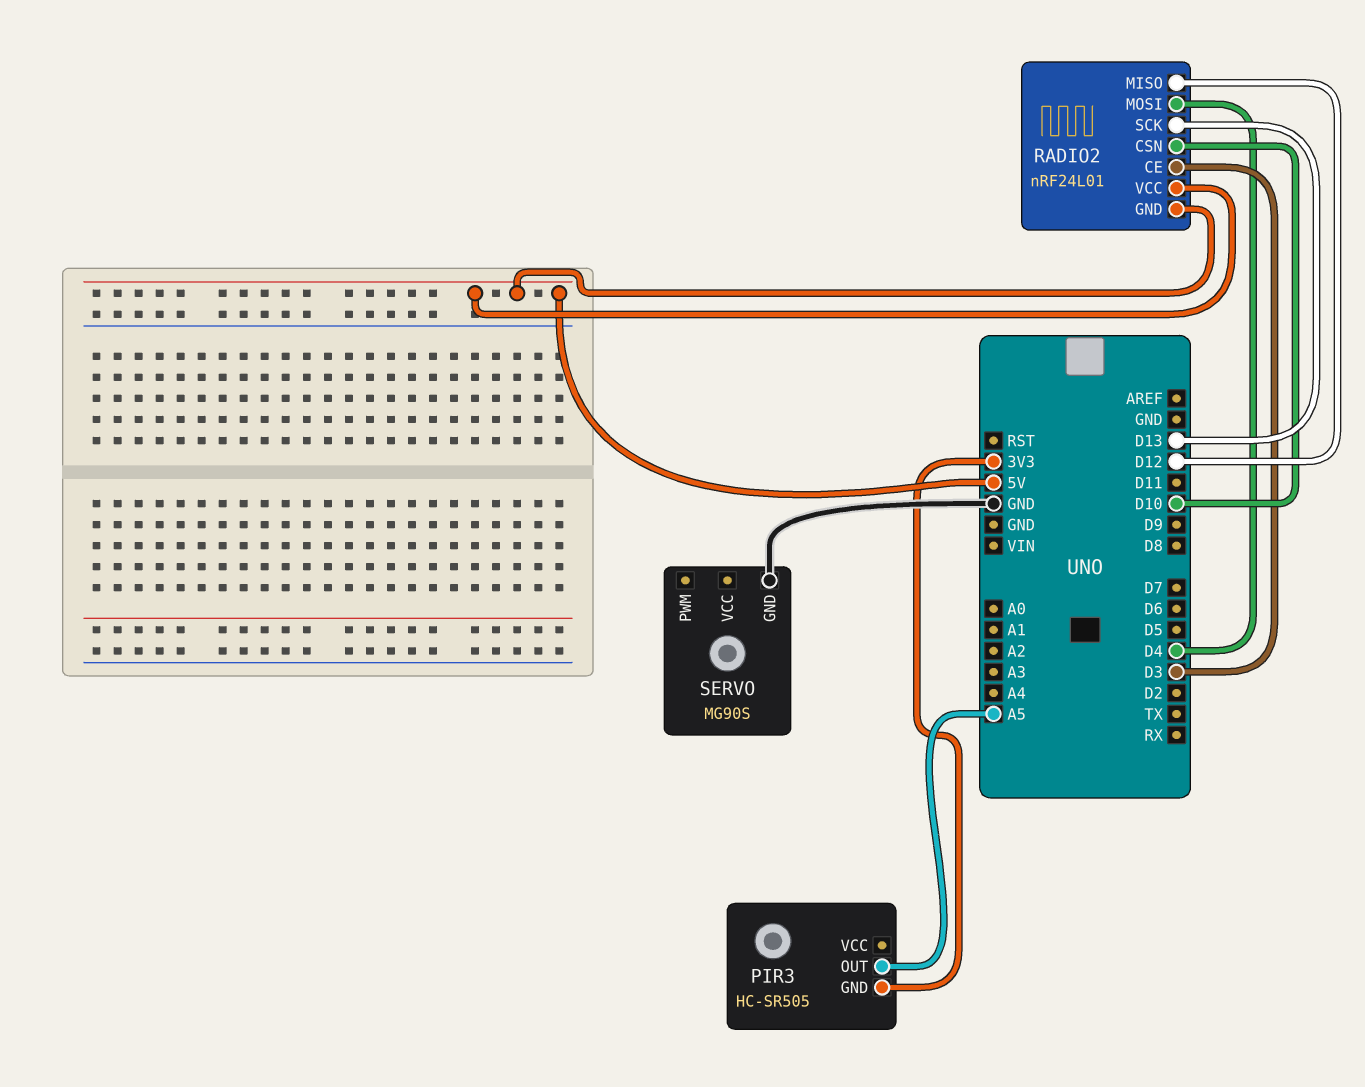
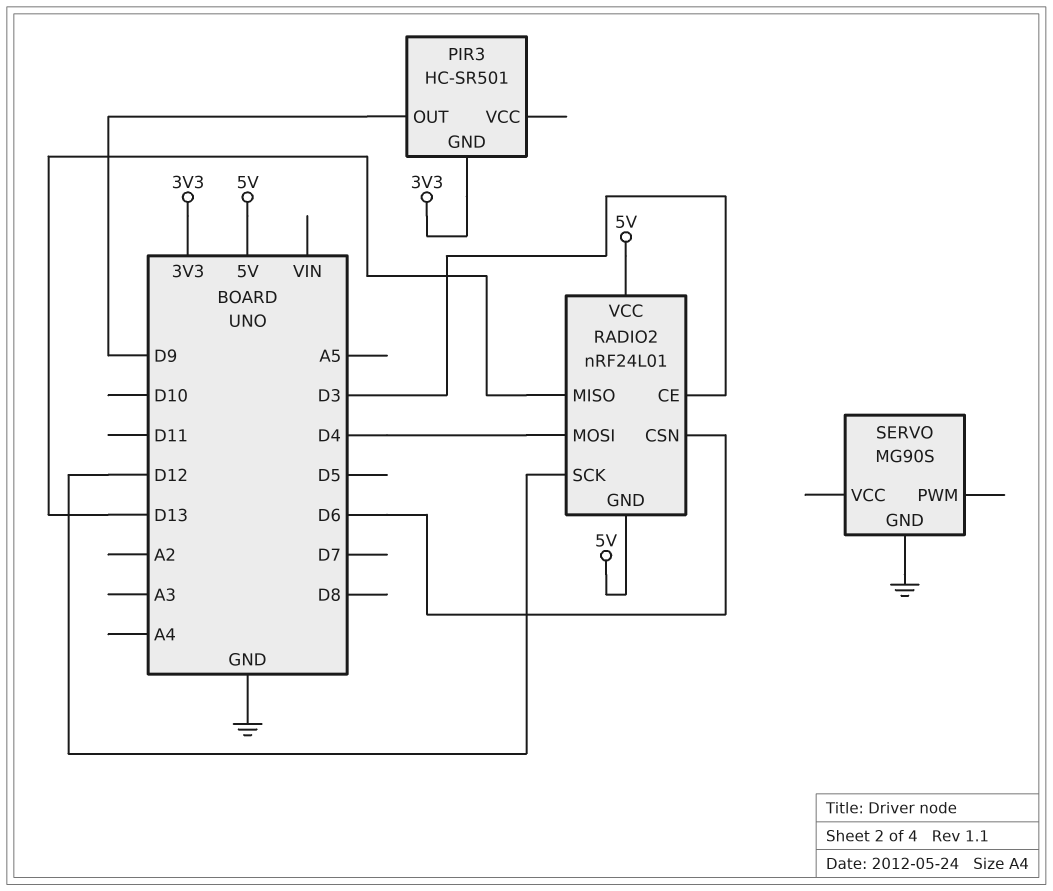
PIR3: HC-SR505 -> HC-SR501
PIR3 pin OUT: A5 -> D9
RADIO2 pin CSN: D10 -> D6
RADIO2 pin MISO: D12 -> D13
RADIO2 pin SCK: D13 -> D12

